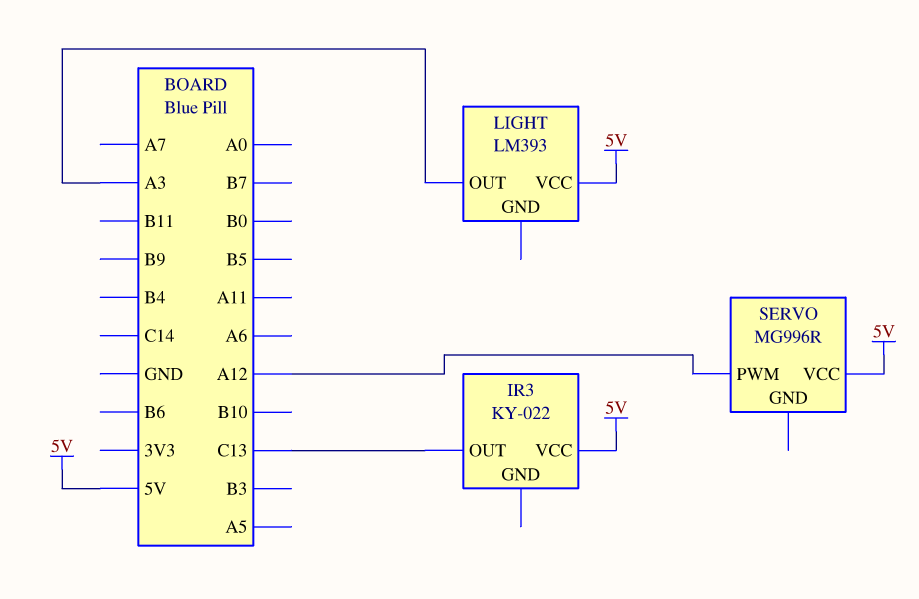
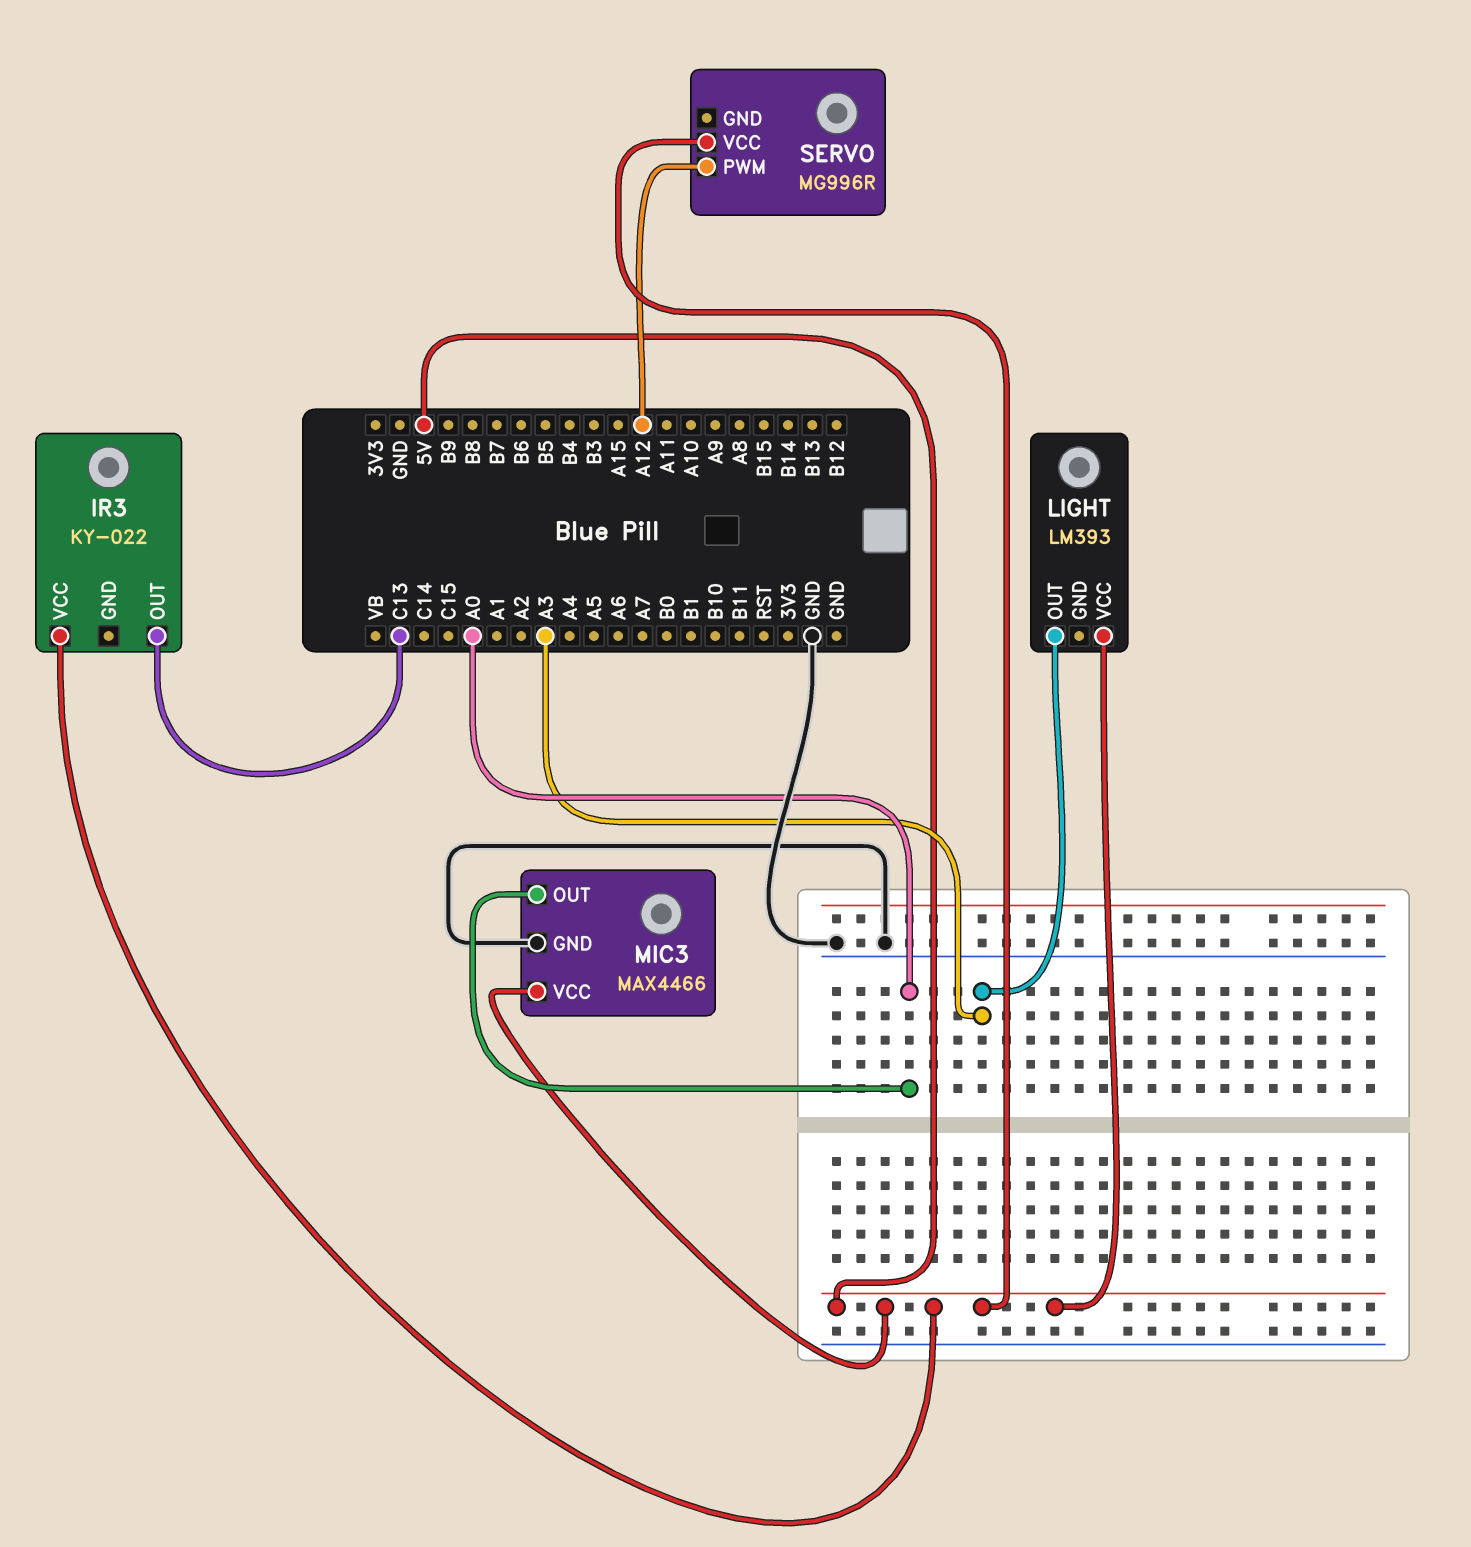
MIC3: none -> MAX4466
MIC3 pin GND: none -> GND
MIC3 pin OUT: none -> A0
MIC3 pin VCC: none -> 5V

